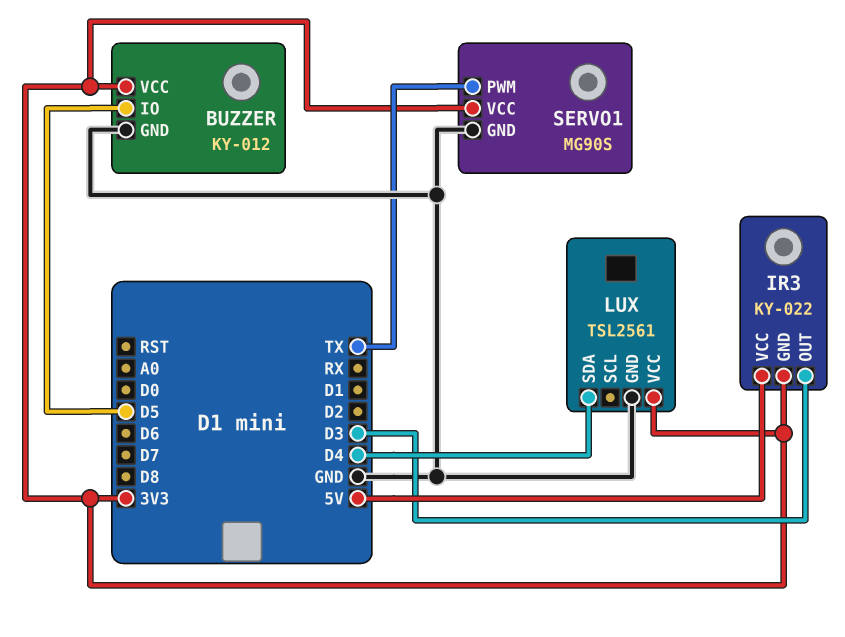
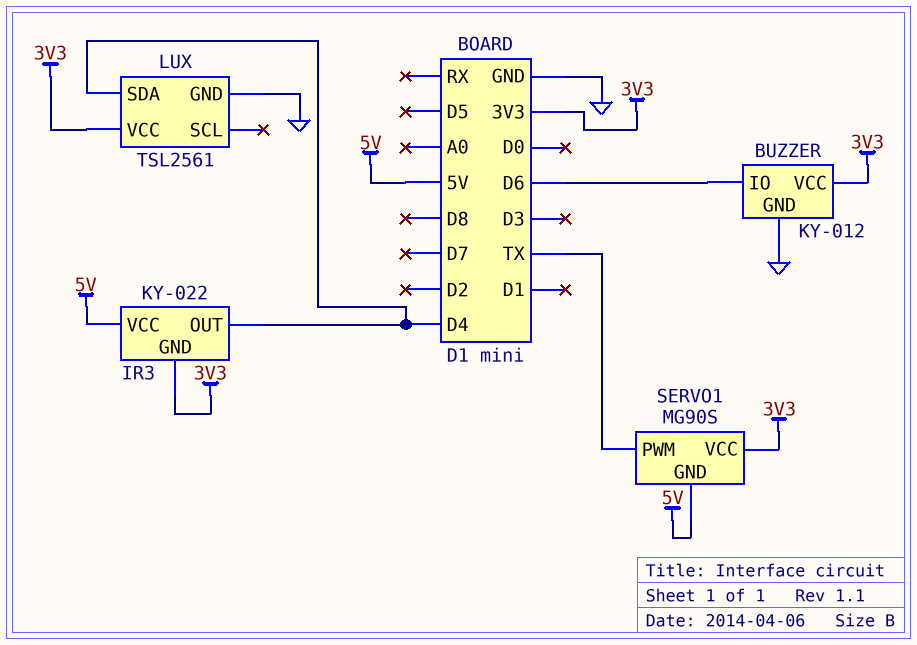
BUZZER pin IO: D5 -> D6
IR3 pin OUT: D3 -> D4
SERVO1 pin GND: GND -> 5V

